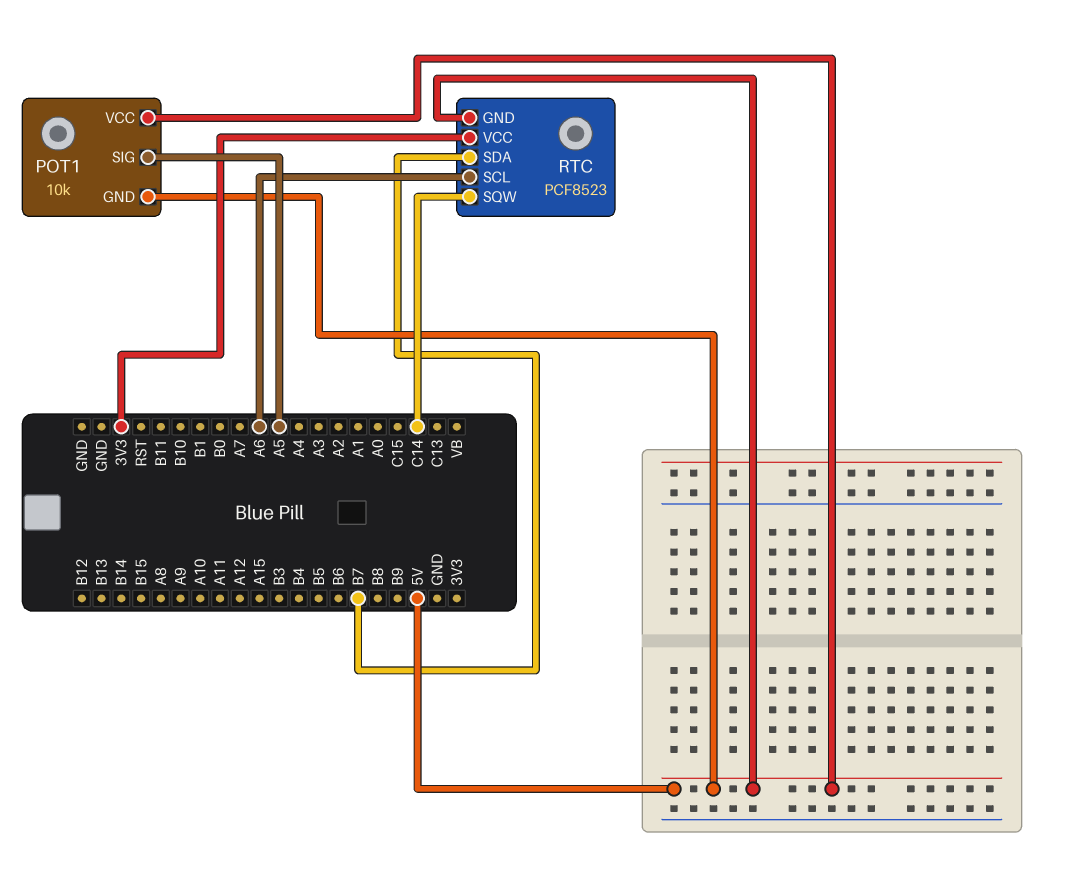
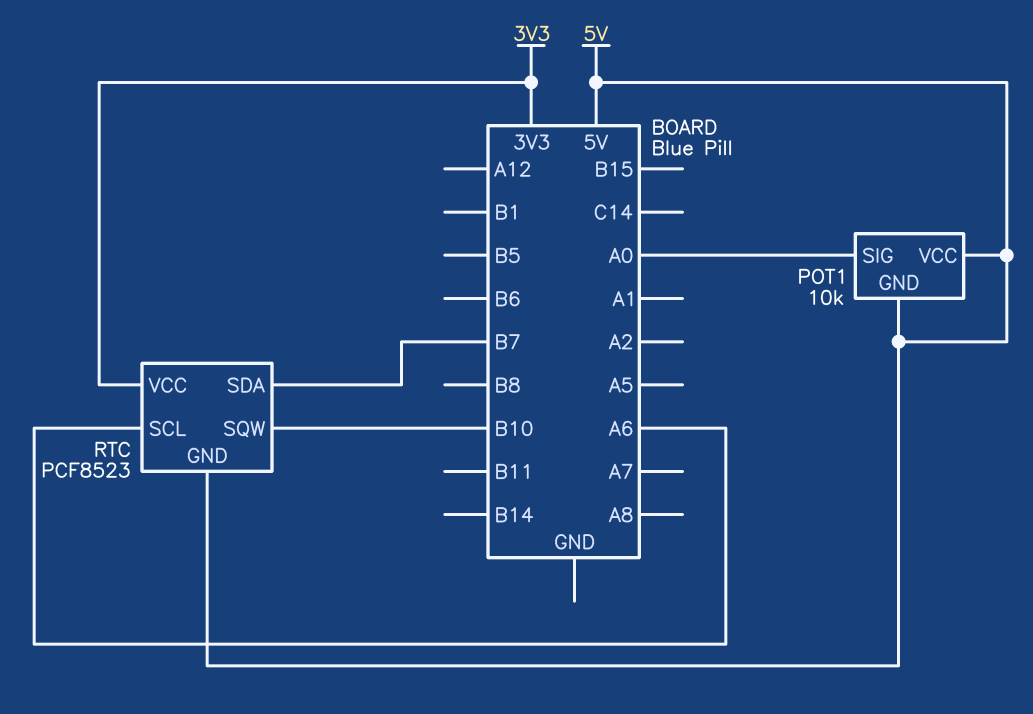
POT1 pin SIG: A5 -> A0
RTC pin SQW: C14 -> B10

